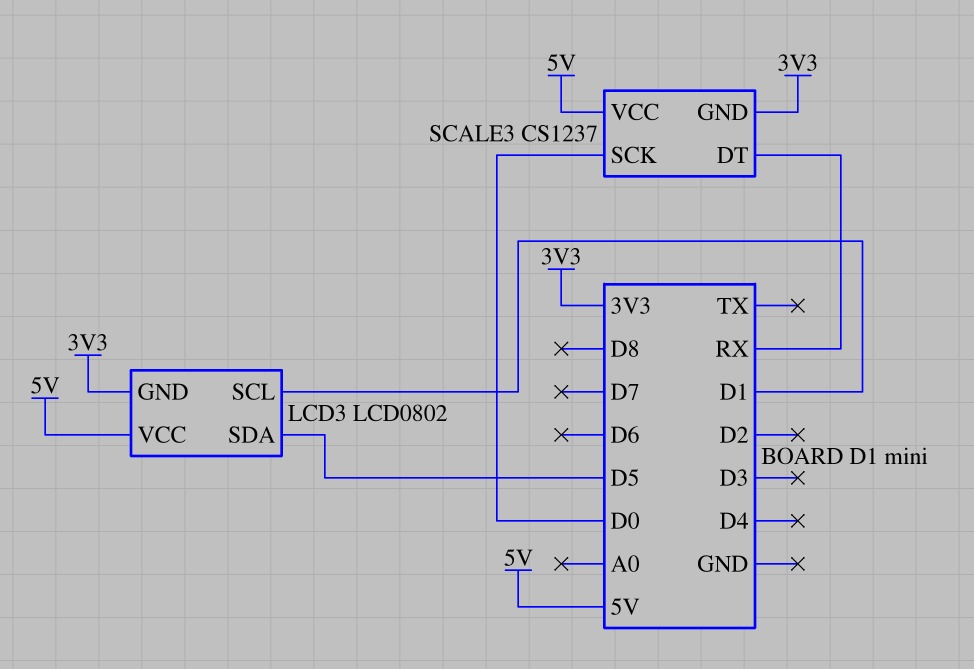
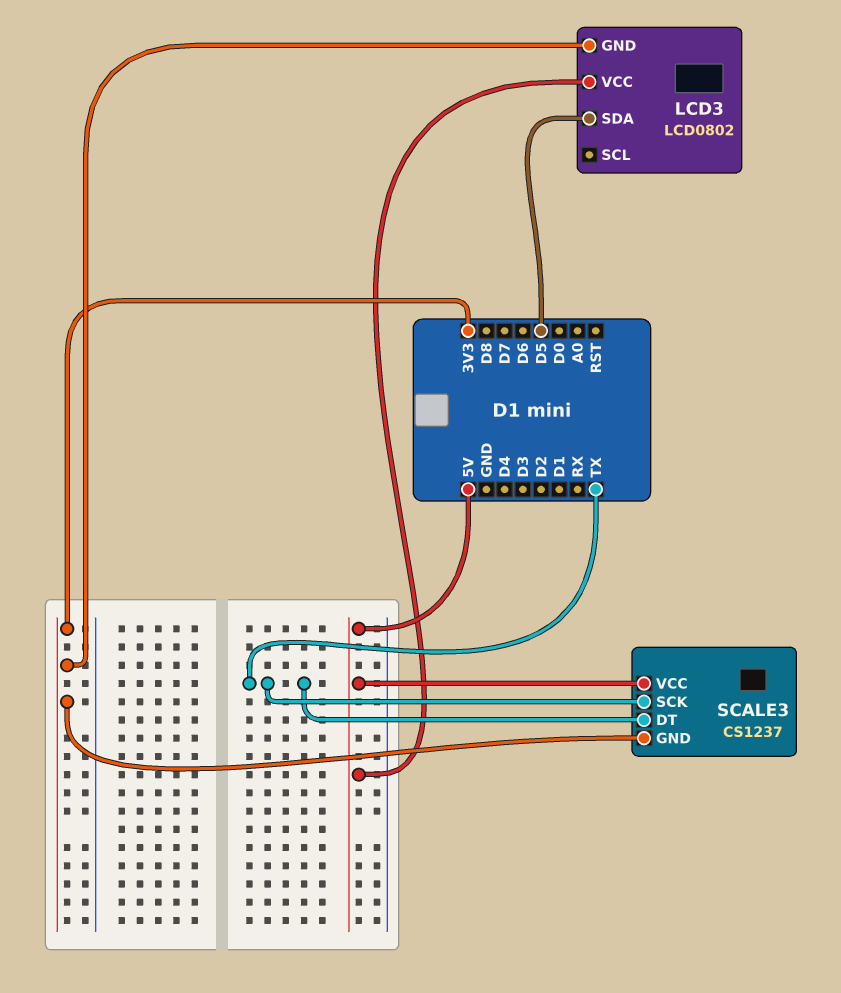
LCD3 pin SCL: D1 -> none
SCALE3 pin DT: RX -> TX
SCALE3 pin SCK: D0 -> TX

